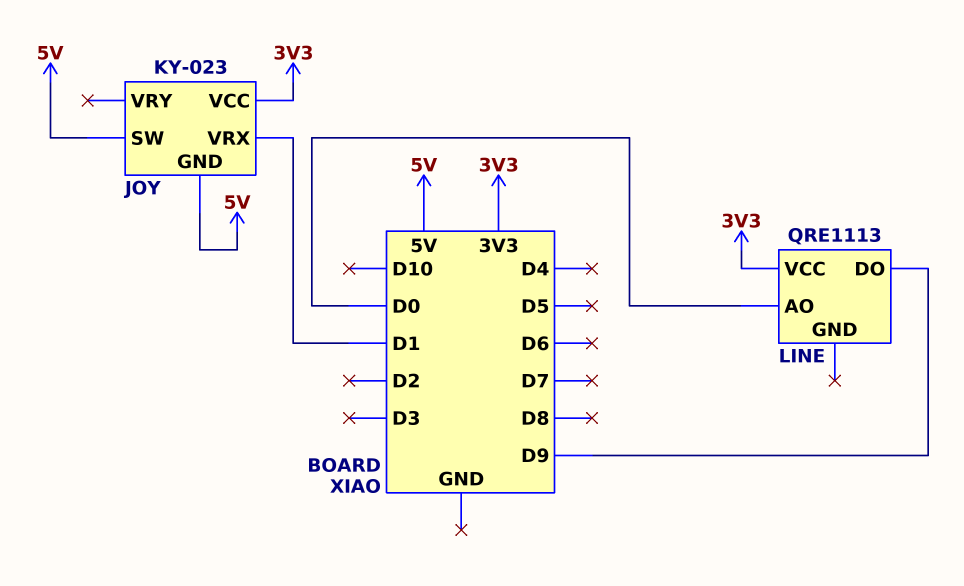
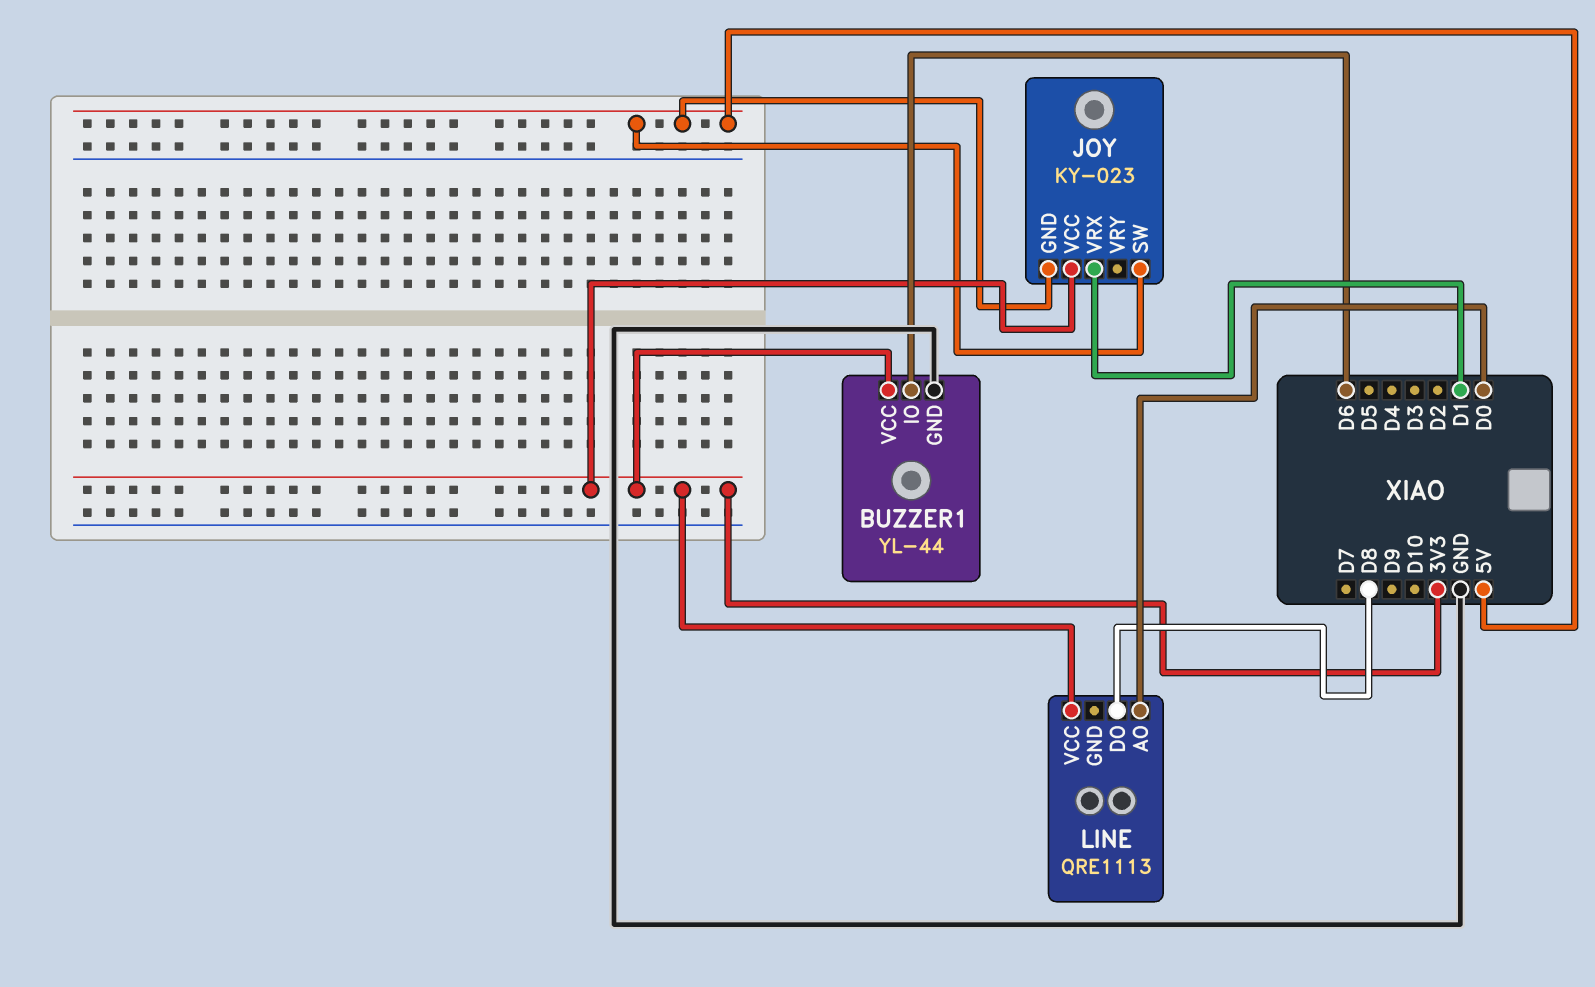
BUZZER1: none -> YL-44
BUZZER1 pin GND: none -> GND
BUZZER1 pin IO: none -> D6
BUZZER1 pin VCC: none -> 3V3
LINE pin DO: D9 -> D8

